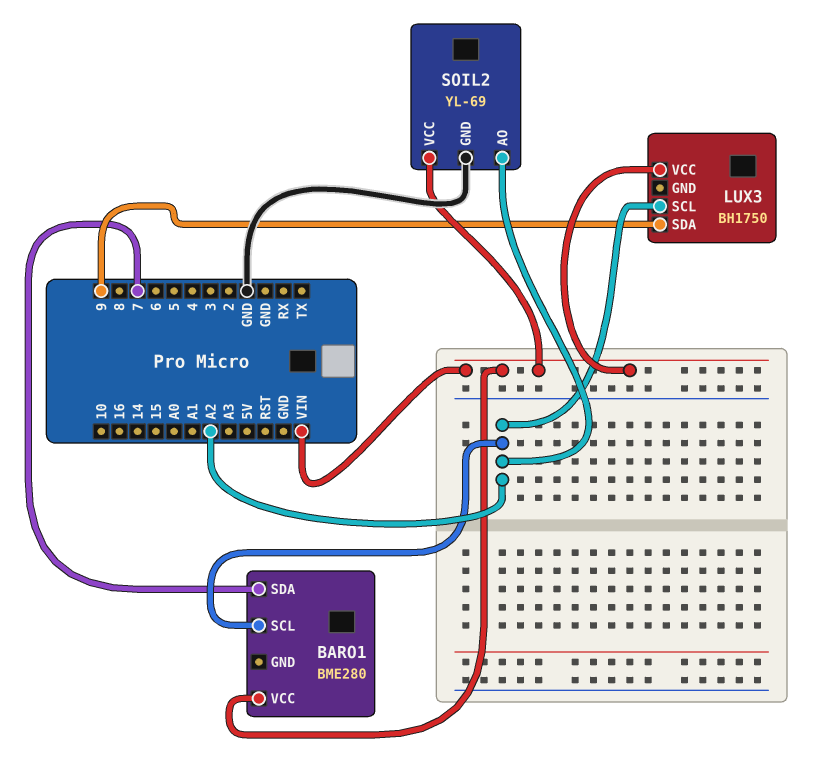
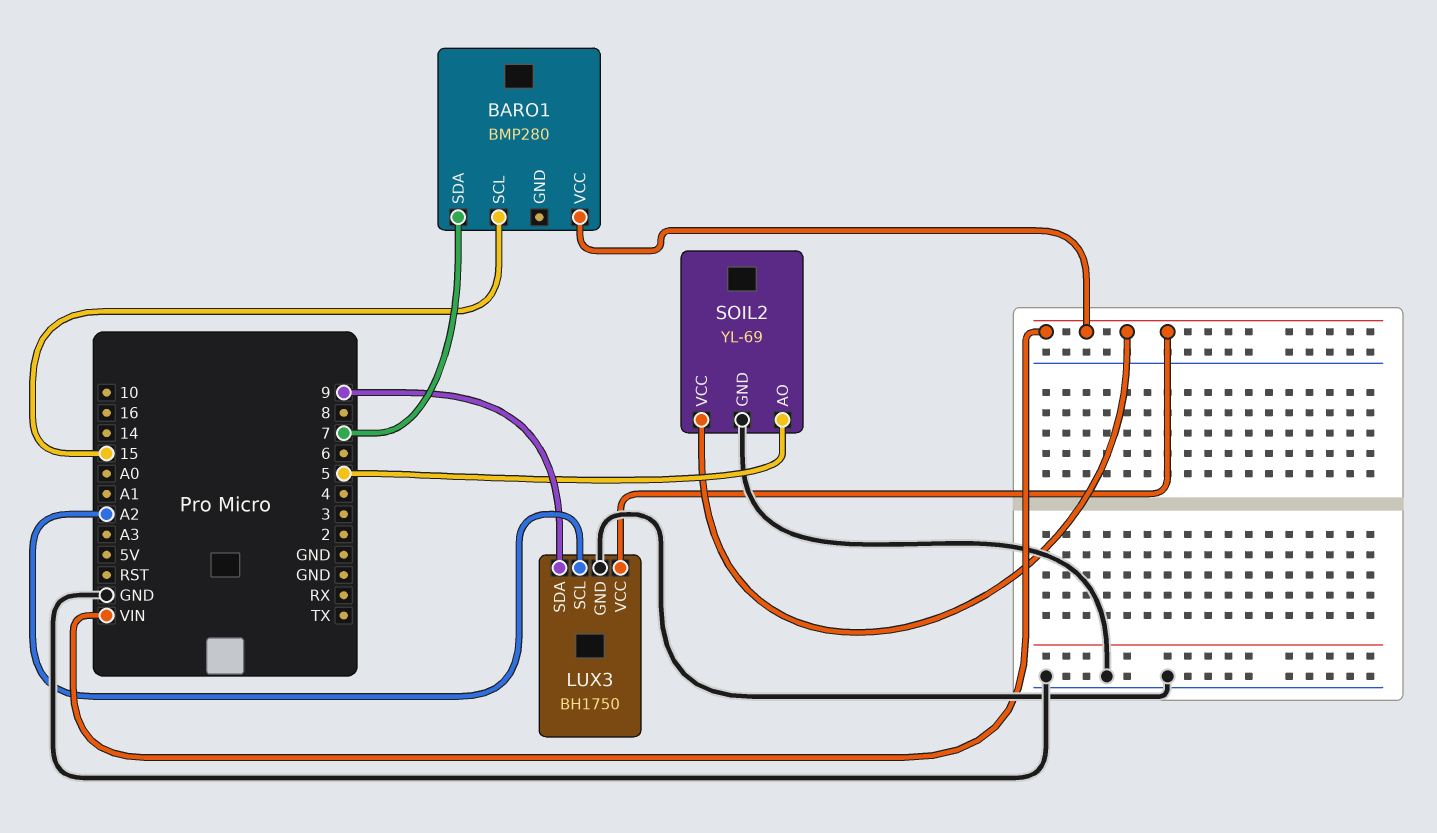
BARO1: BME280 -> BMP280
BARO1 pin SCL: A2 -> 15
LUX3 pin GND: none -> GND
SOIL2 pin AO: A2 -> 5

